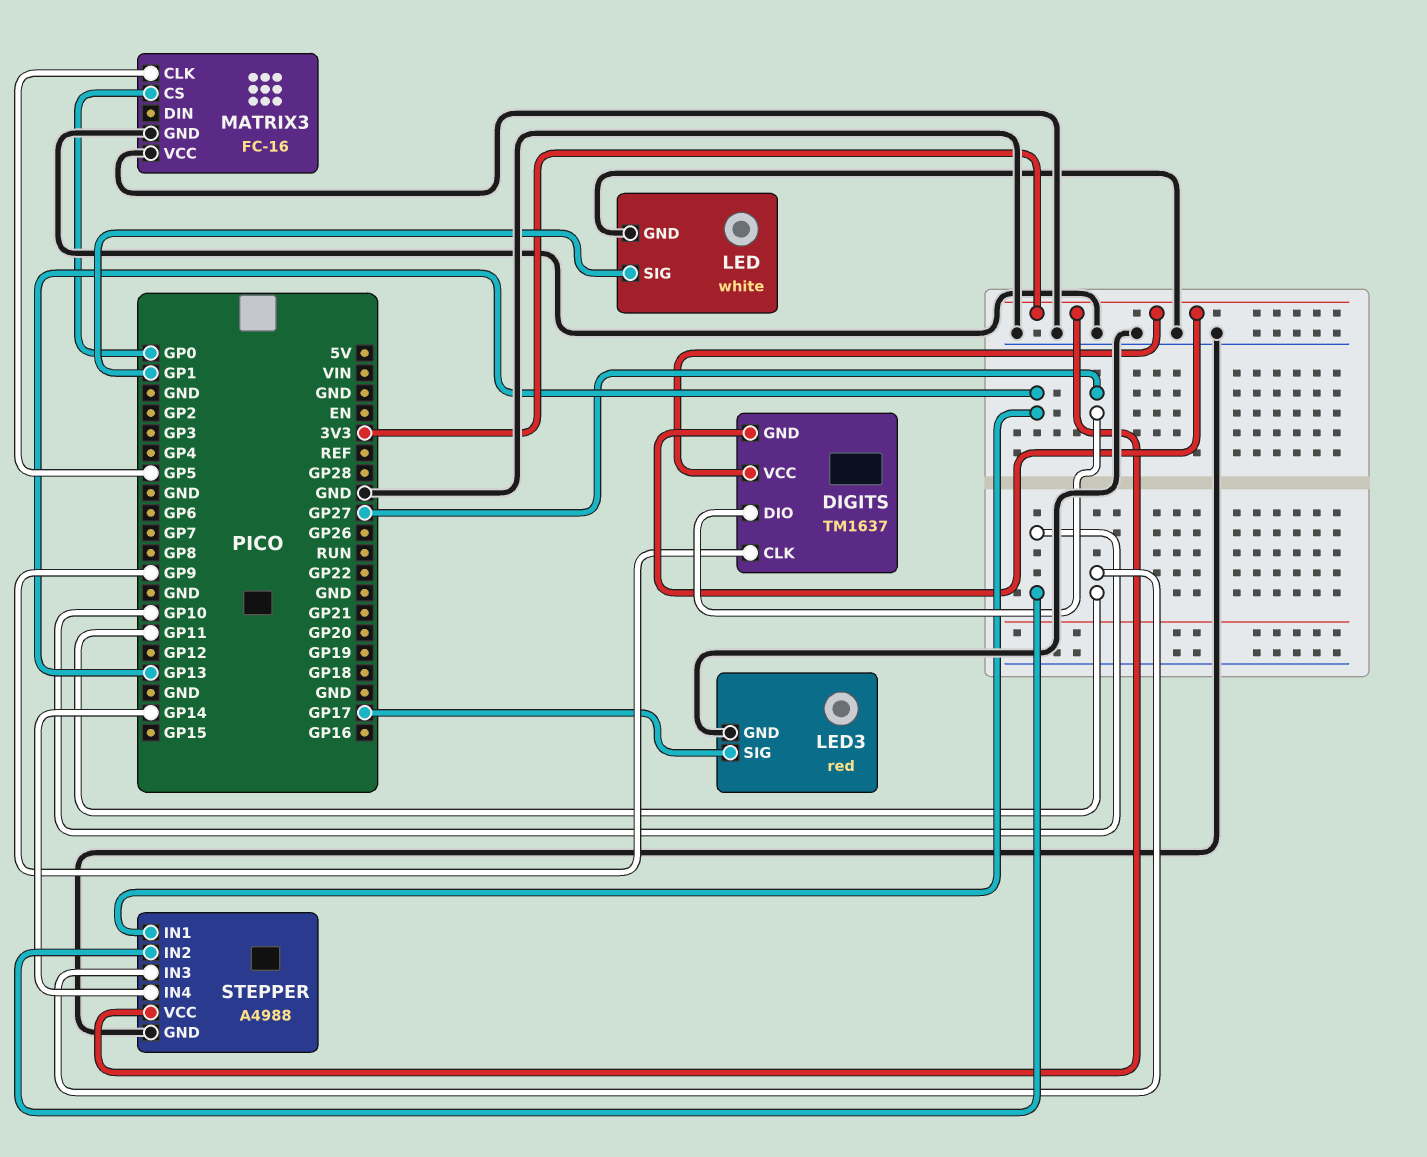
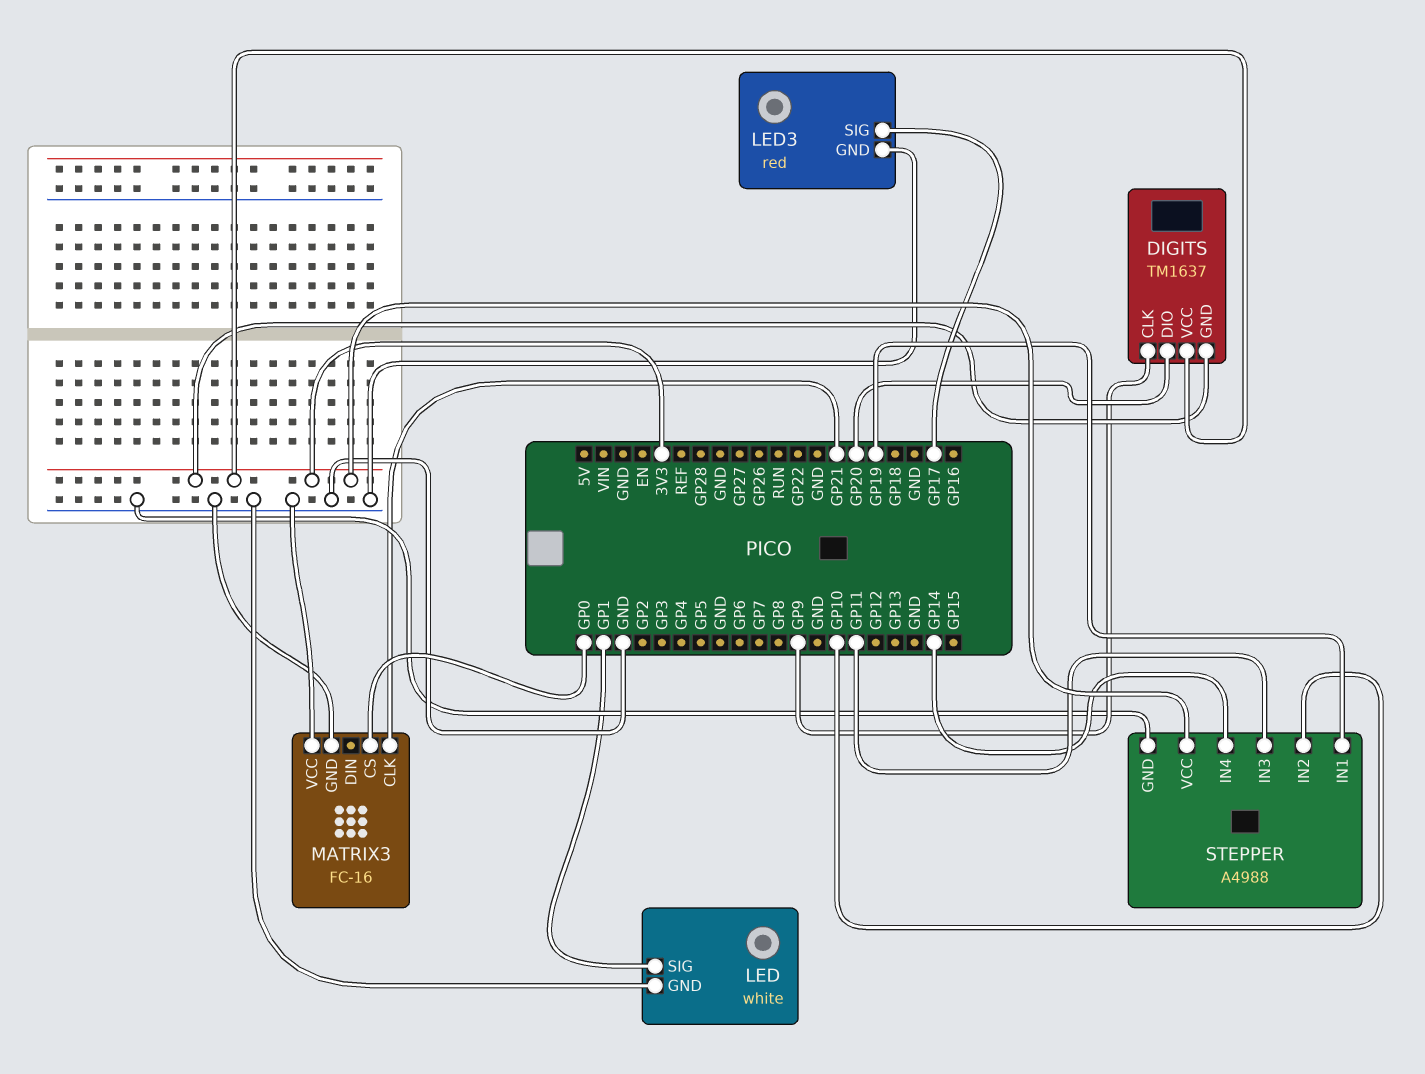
DIGITS pin DIO: GP27 -> GP20
MATRIX3 pin CLK: GP5 -> GP21
STEPPER pin IN1: GP13 -> GP19

